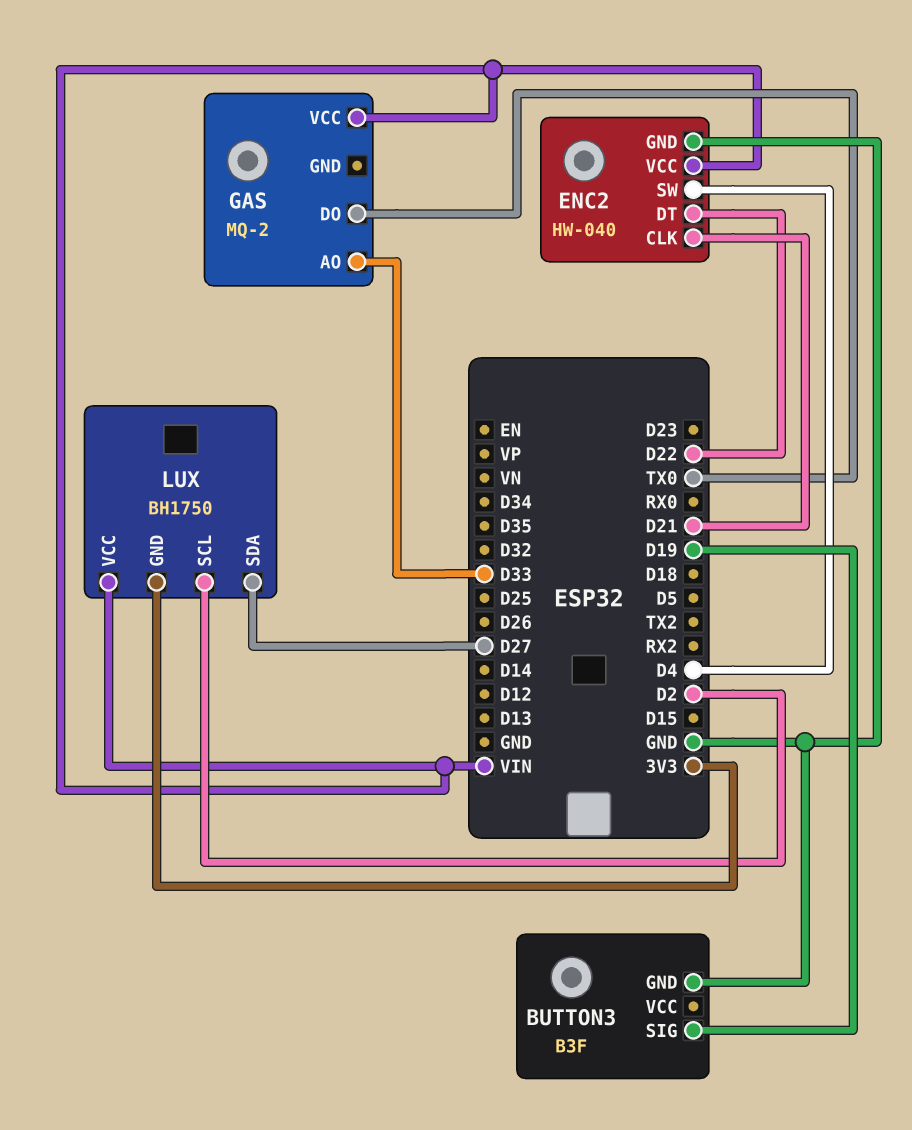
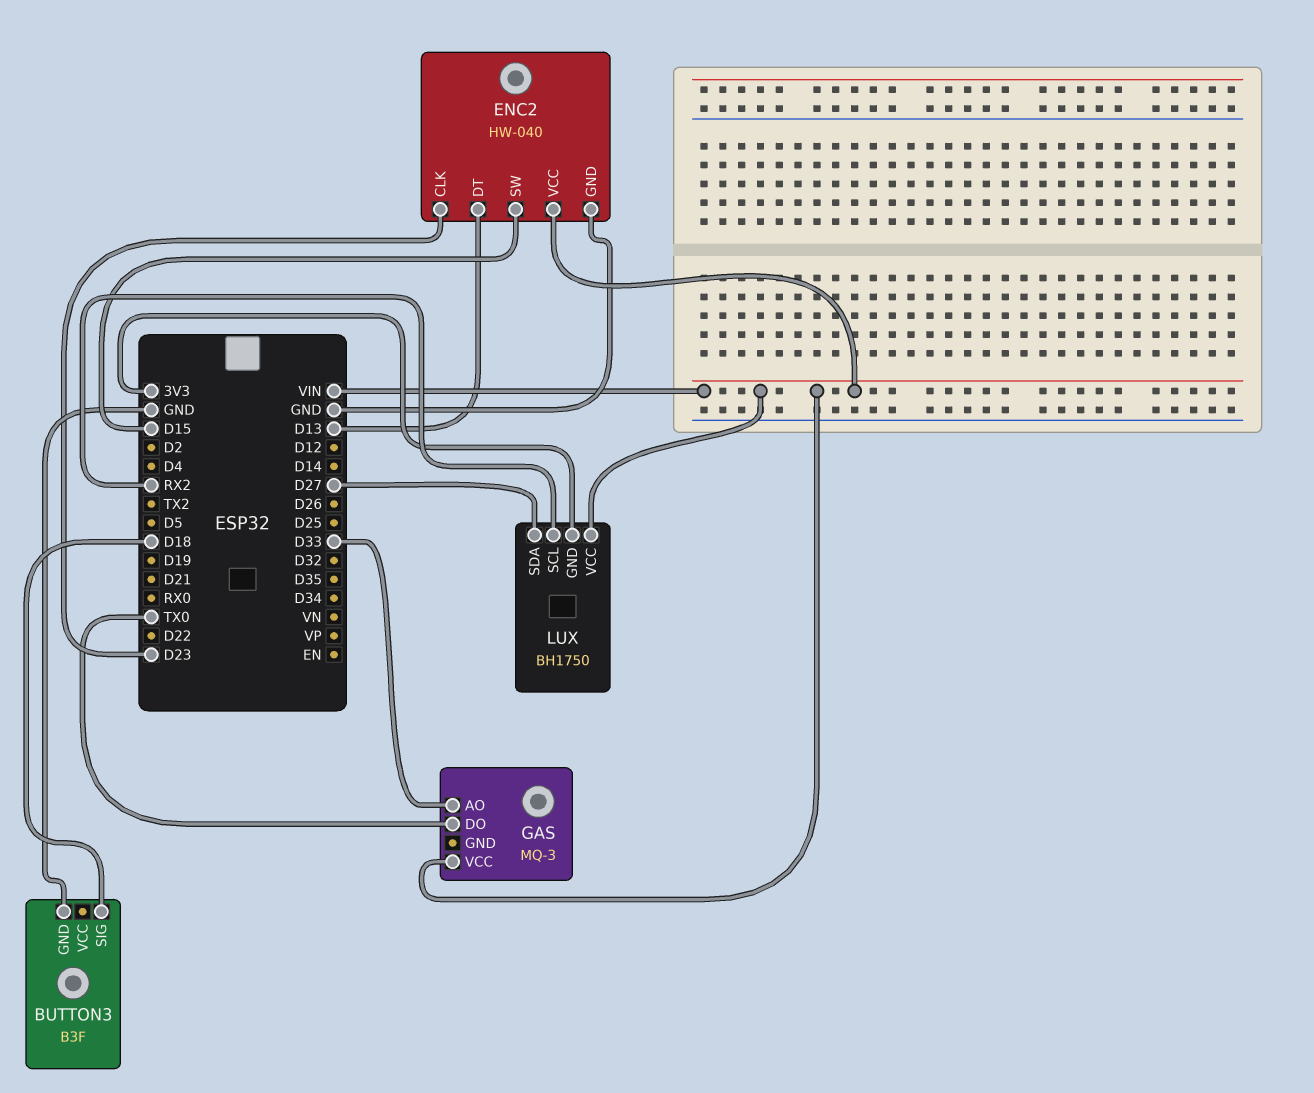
BUTTON3 pin SIG: D19 -> D18
ENC2 pin CLK: D21 -> D23
ENC2 pin DT: D22 -> D13
ENC2 pin SW: D4 -> D15
GAS: MQ-2 -> MQ-3
LUX pin SCL: D2 -> RX2

